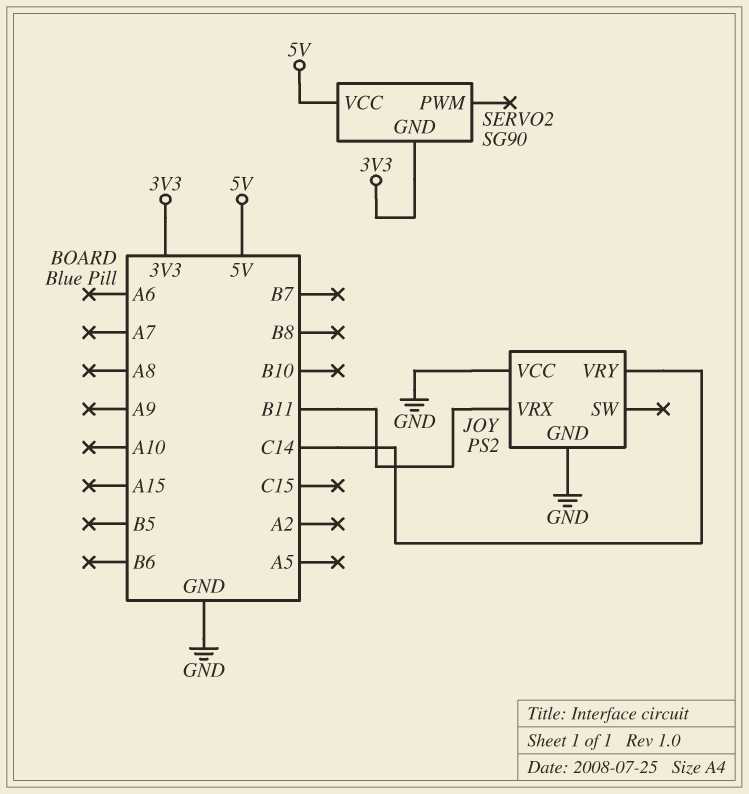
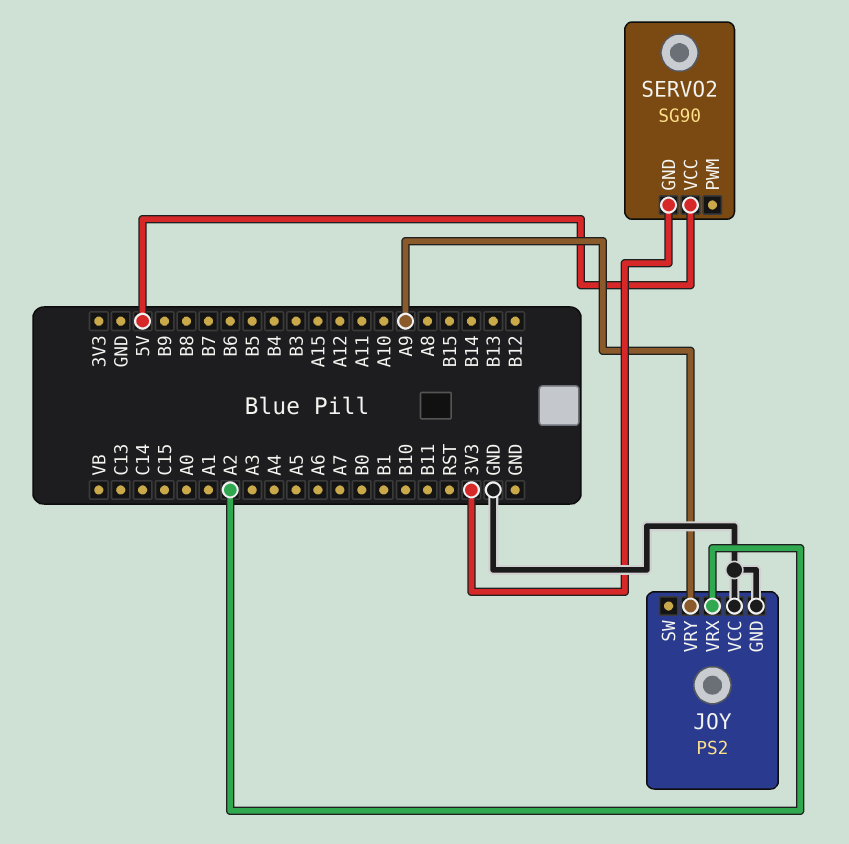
JOY pin VRX: B11 -> A2
JOY pin VRY: C14 -> A9

